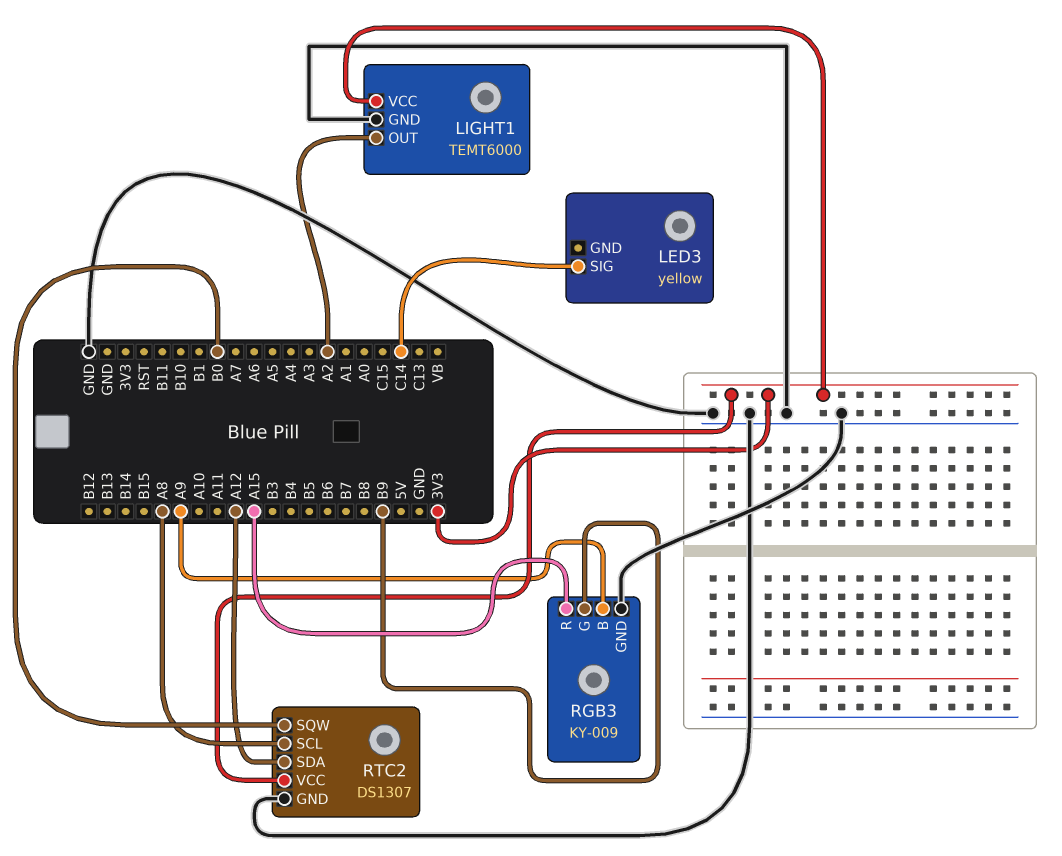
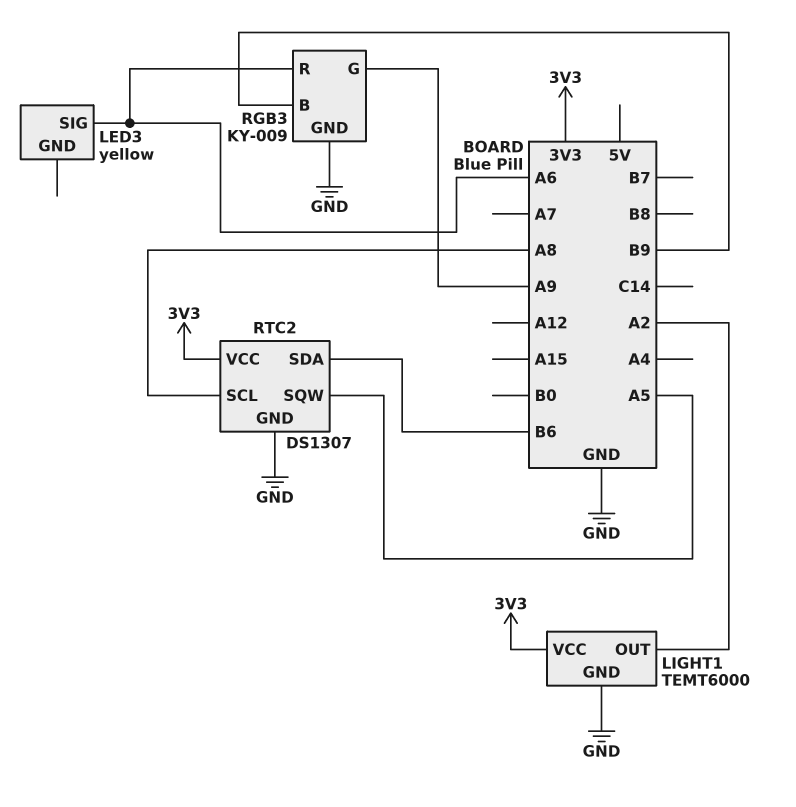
LED3 pin SIG: C14 -> A6
RGB3 pin B: A9 -> B9
RGB3 pin G: B9 -> A9
RGB3 pin R: A15 -> A6
RTC2 pin SDA: A12 -> B6
RTC2 pin SQW: B0 -> A5

